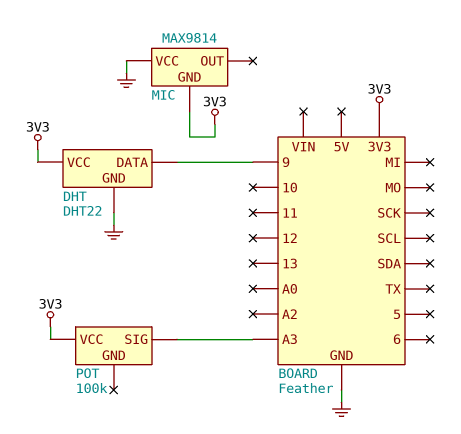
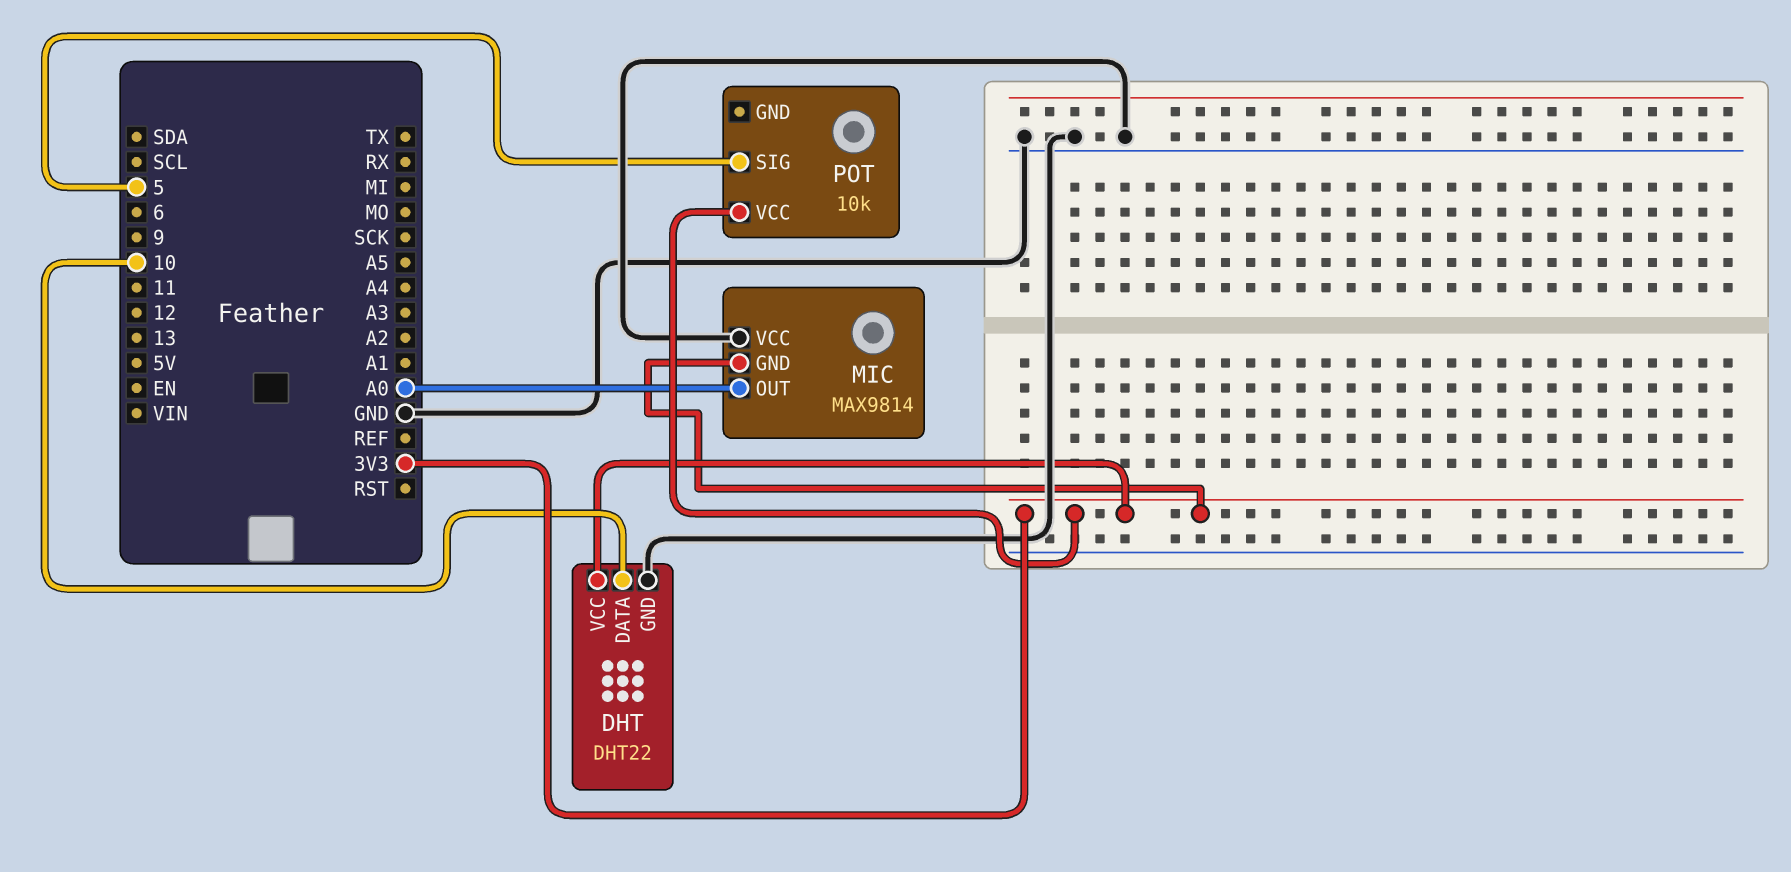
DHT pin DATA: 9 -> 10
MIC pin OUT: none -> A0
POT: 100k -> 10k
POT pin SIG: A3 -> 5

